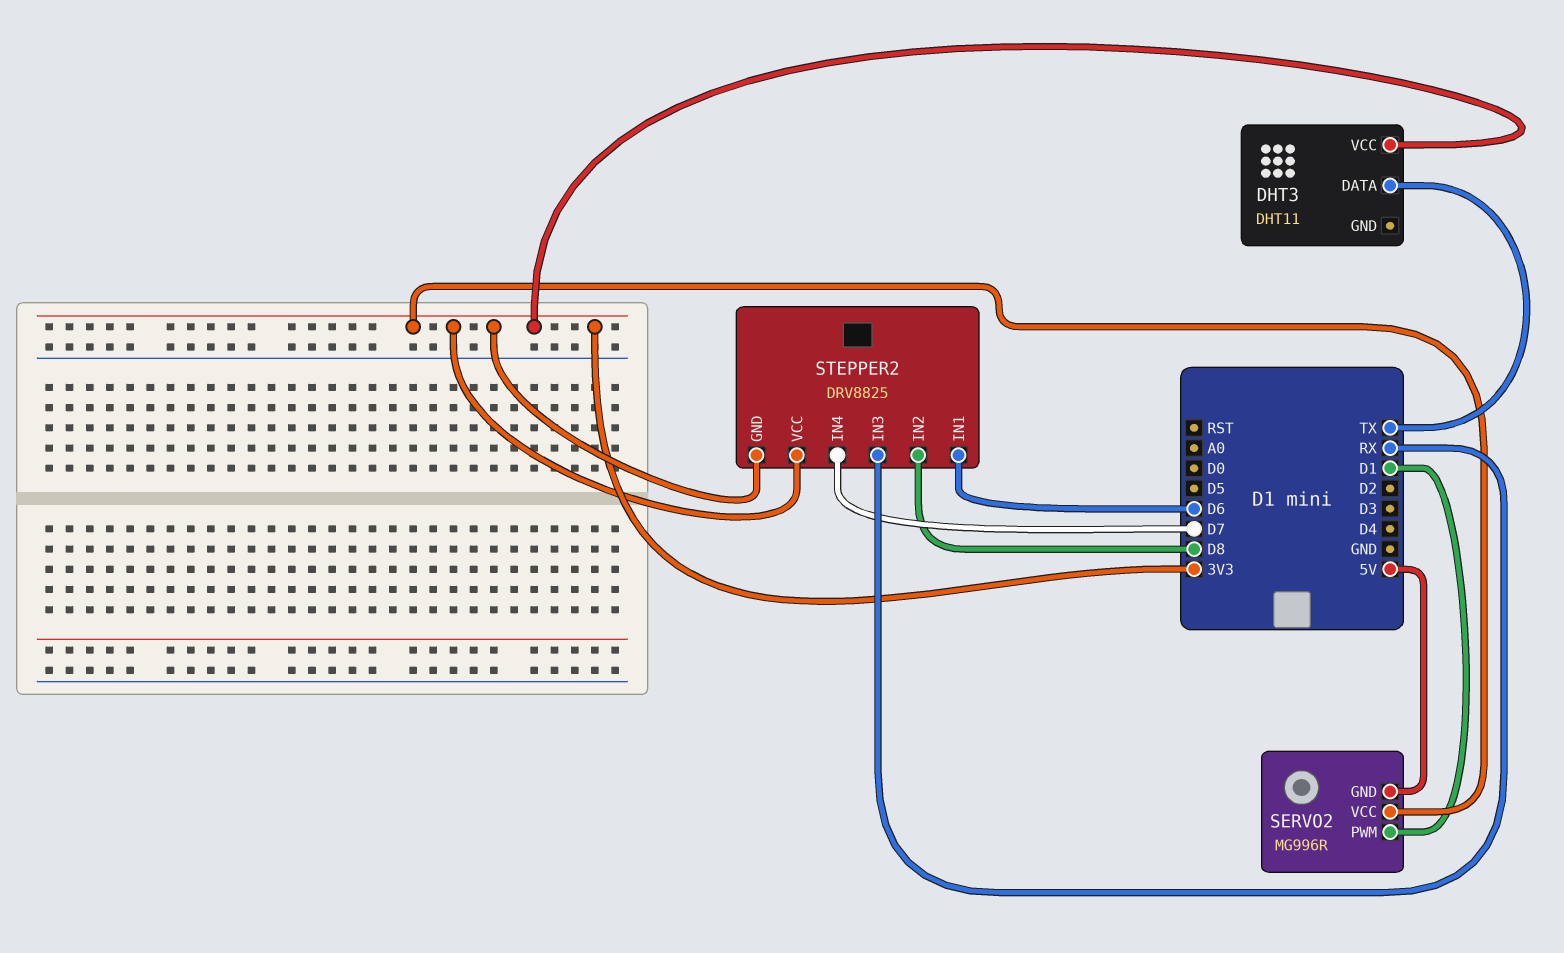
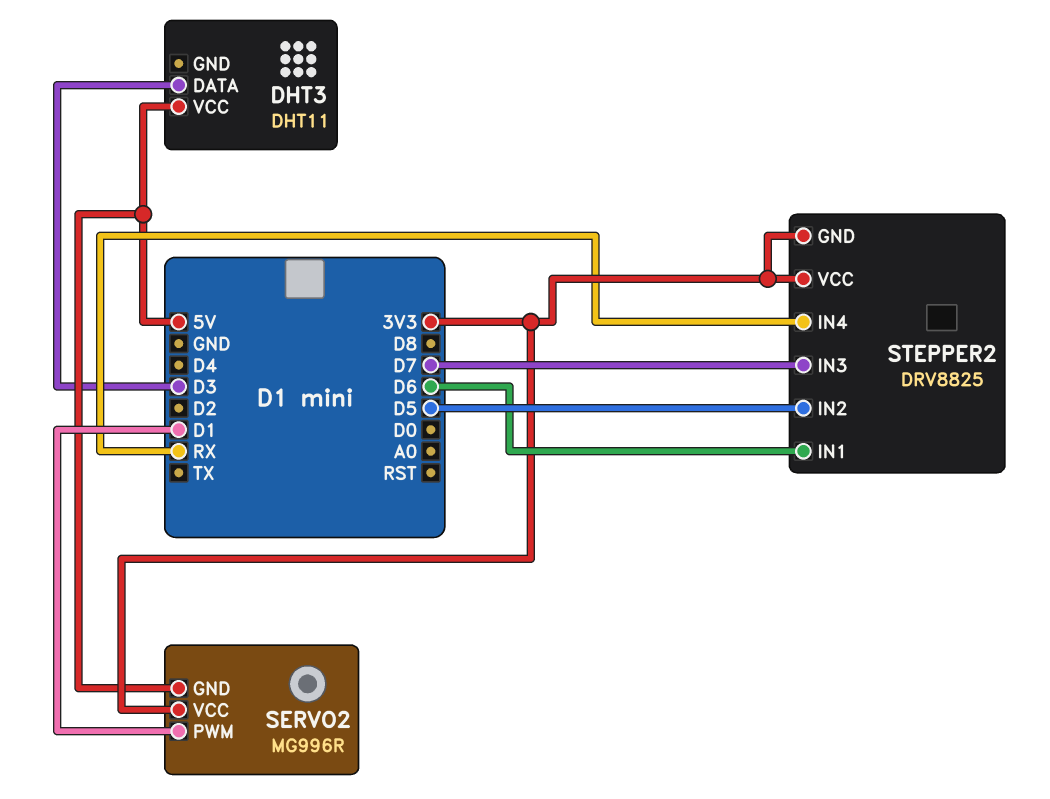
DHT3 pin DATA: TX -> D3
DHT3 pin VCC: 3V3 -> 5V
STEPPER2 pin IN2: D8 -> D5
STEPPER2 pin IN3: RX -> D7
STEPPER2 pin IN4: D7 -> RX

